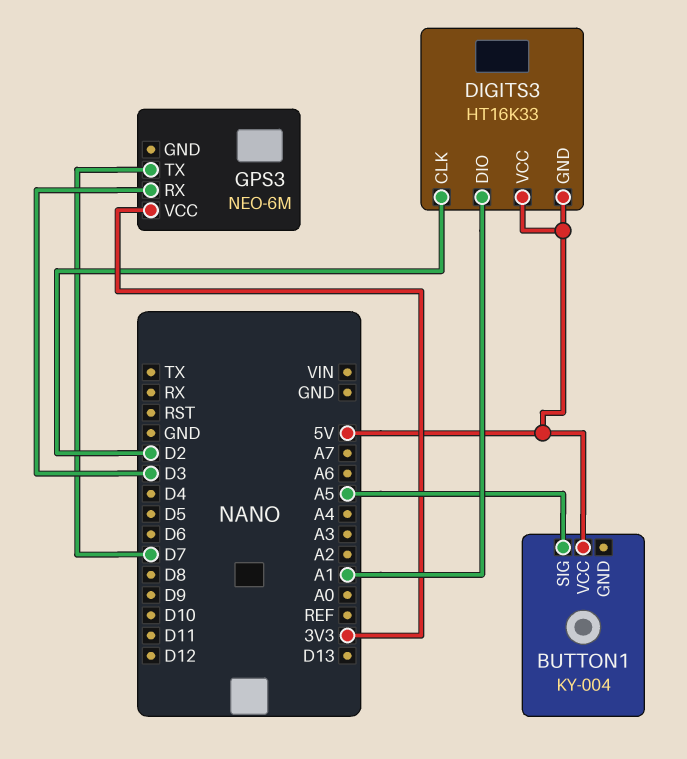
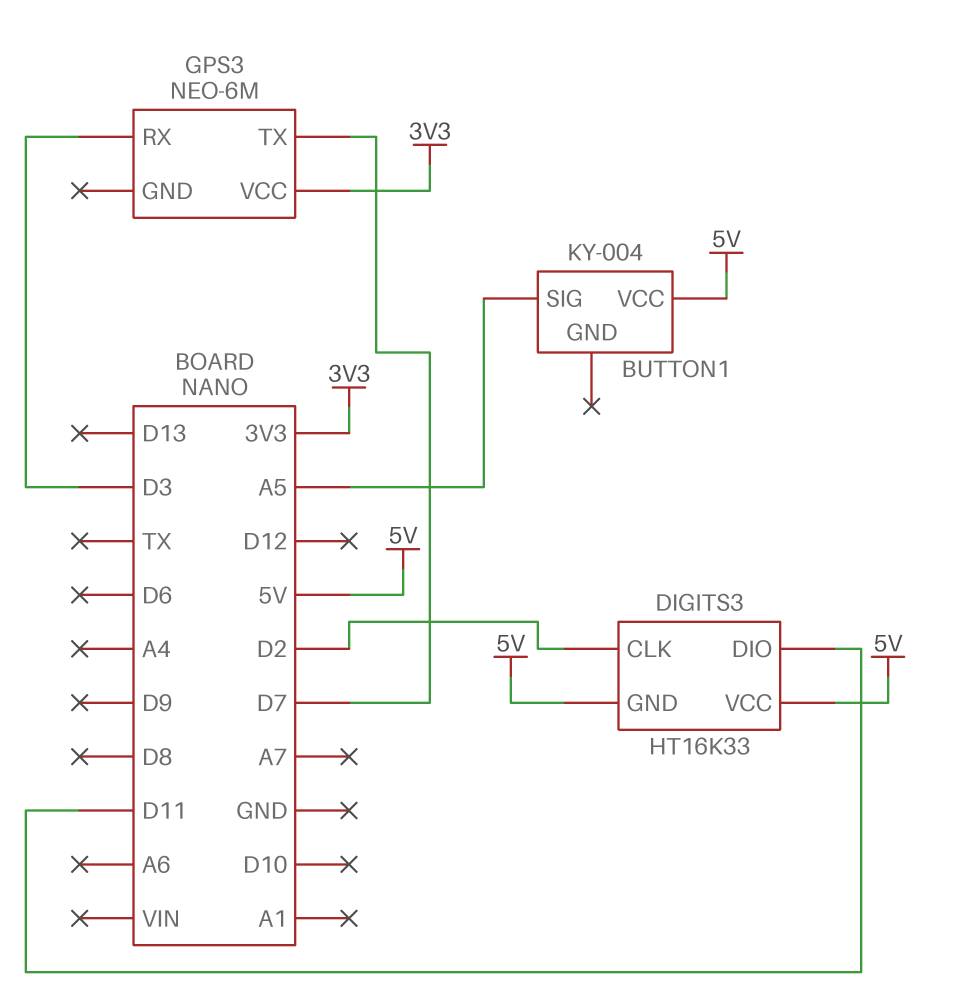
DIGITS3 pin DIO: A1 -> D11

